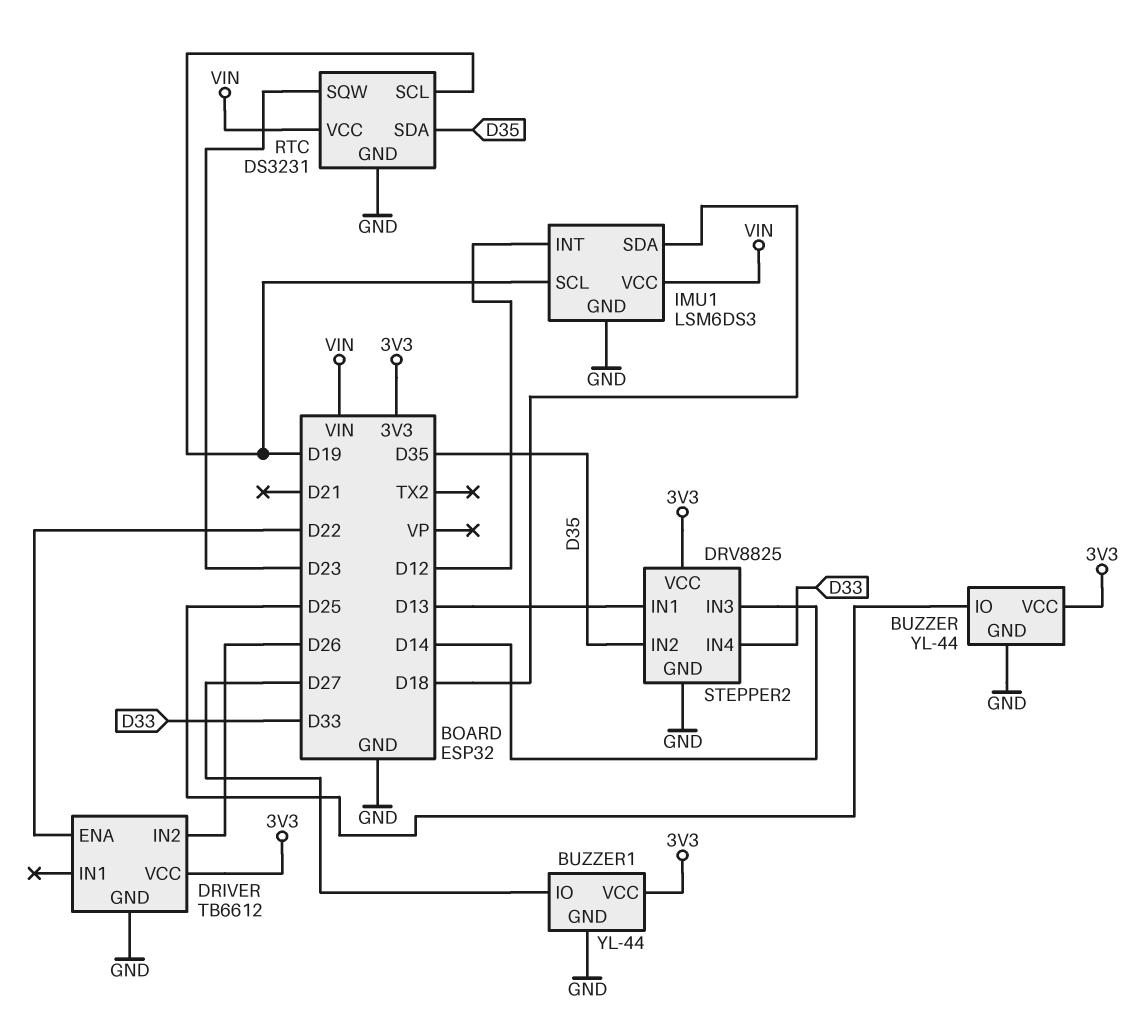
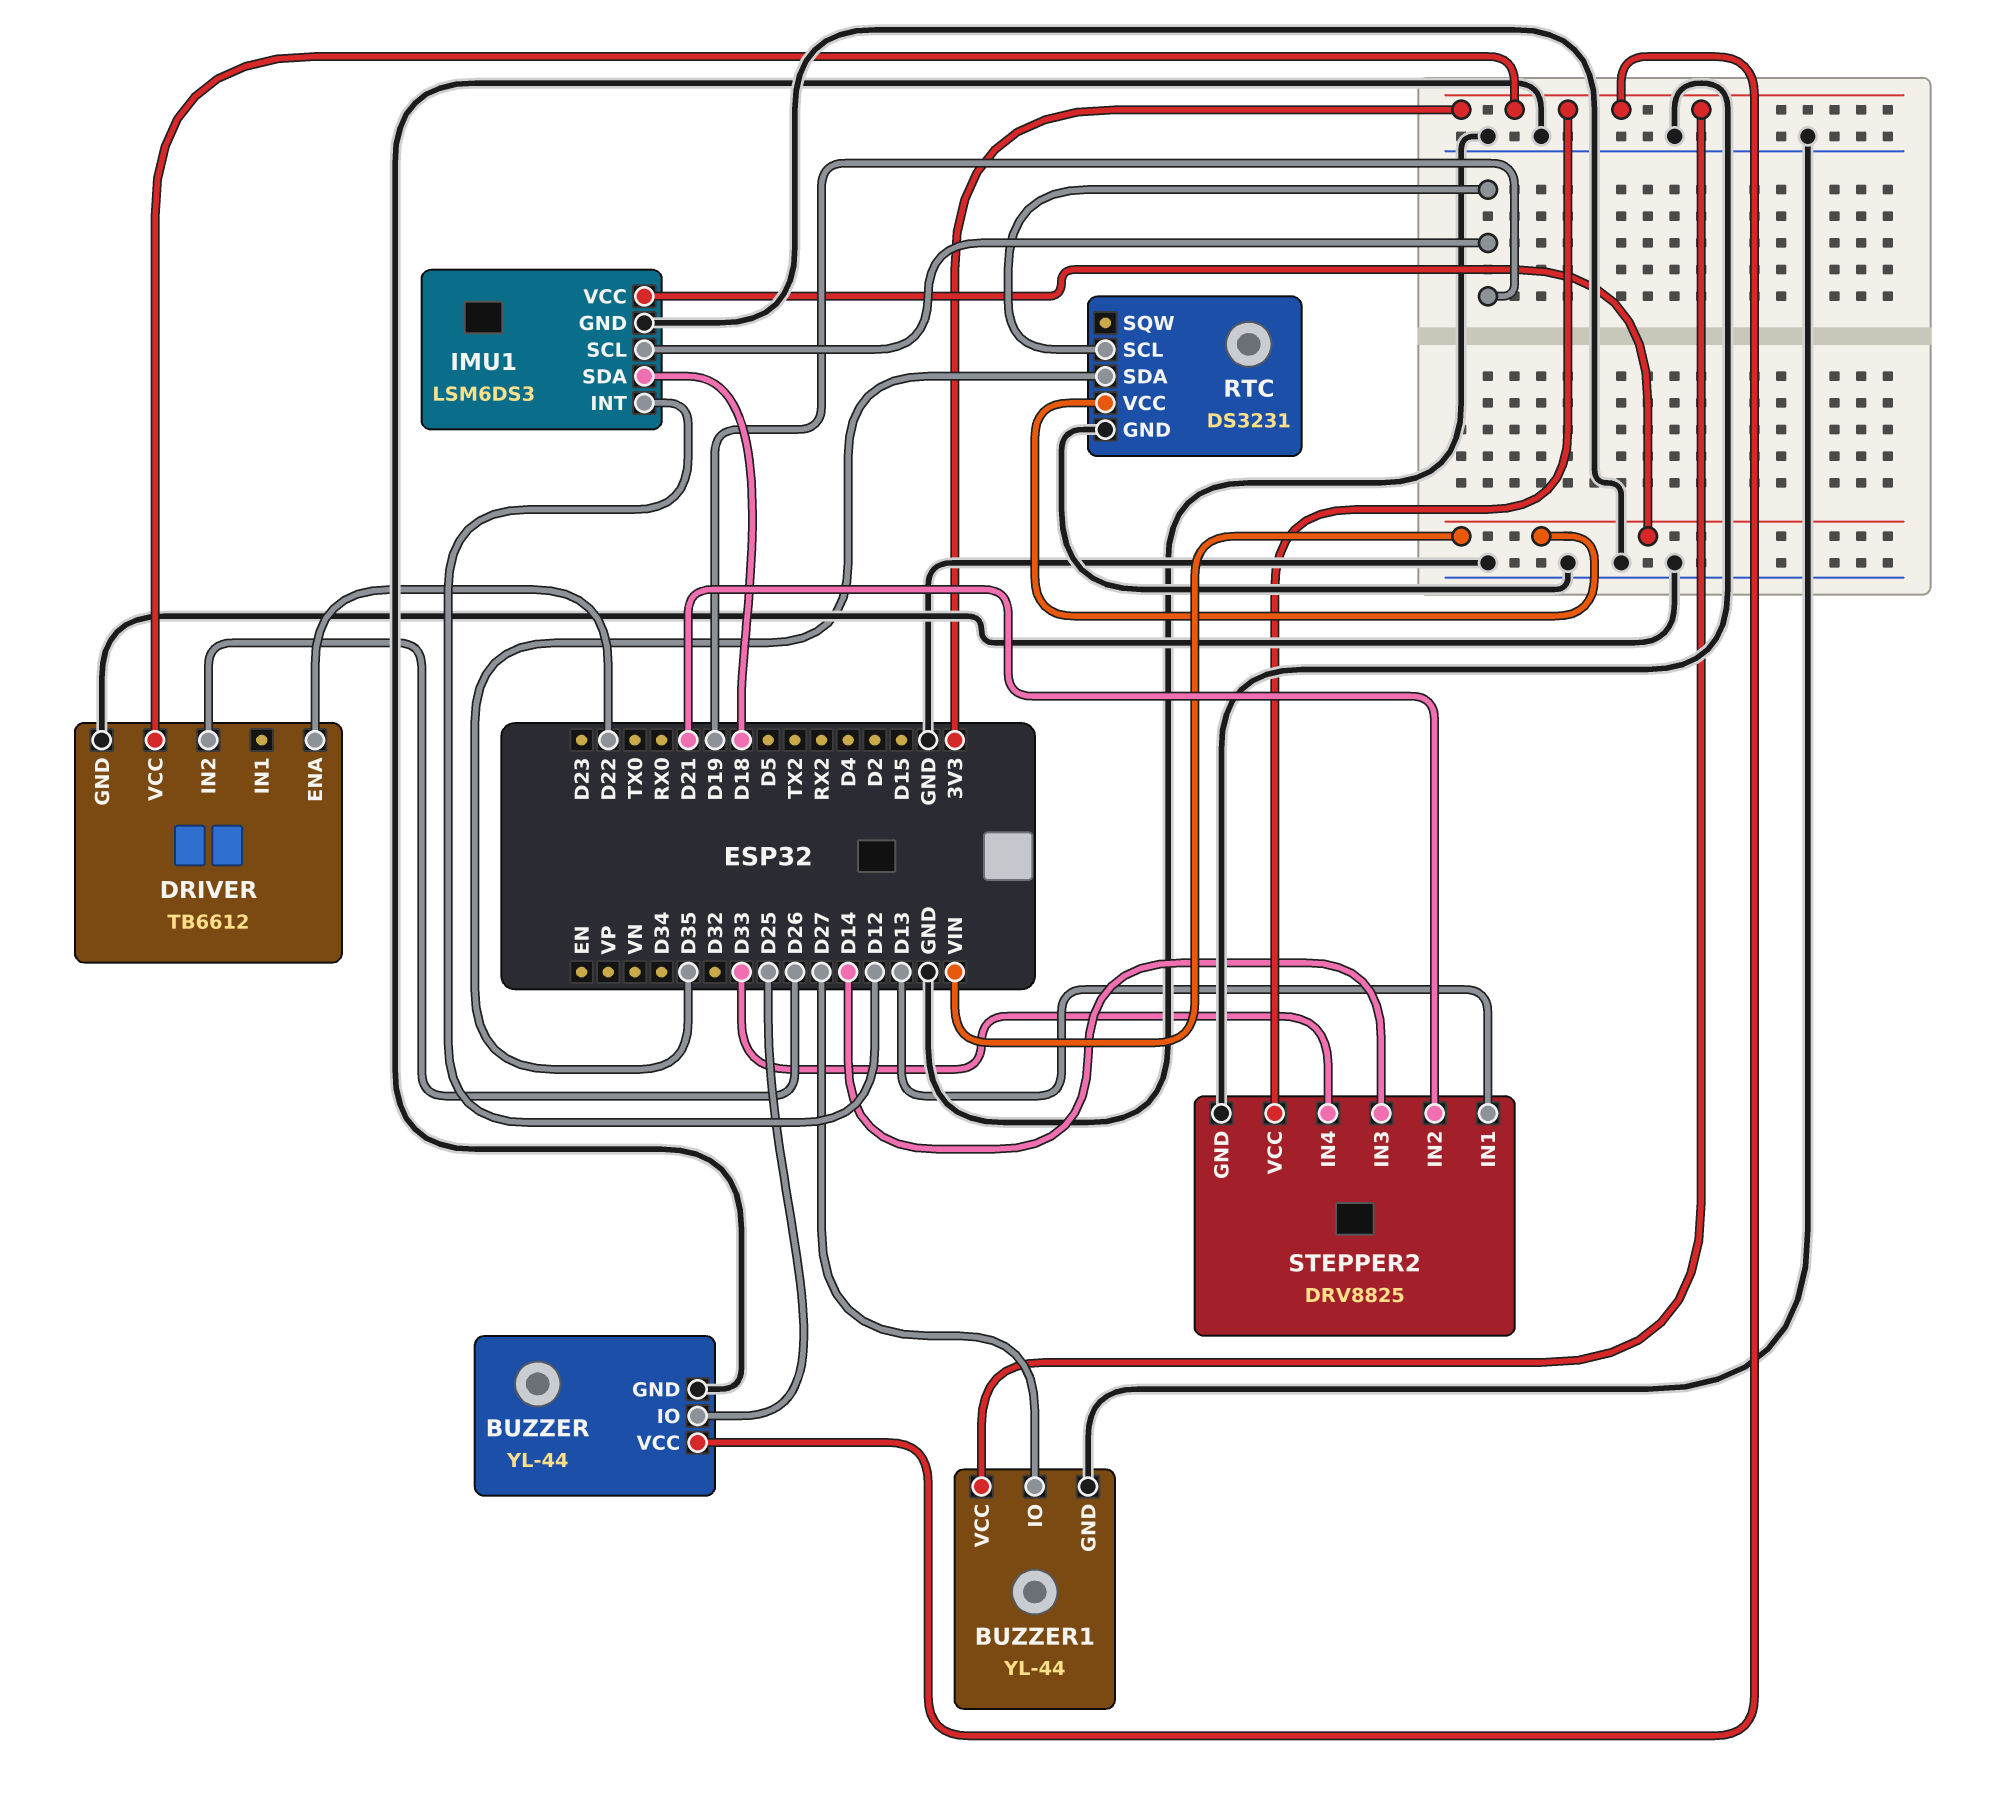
RTC pin SQW: D23 -> none
STEPPER2 pin IN2: D35 -> D21

